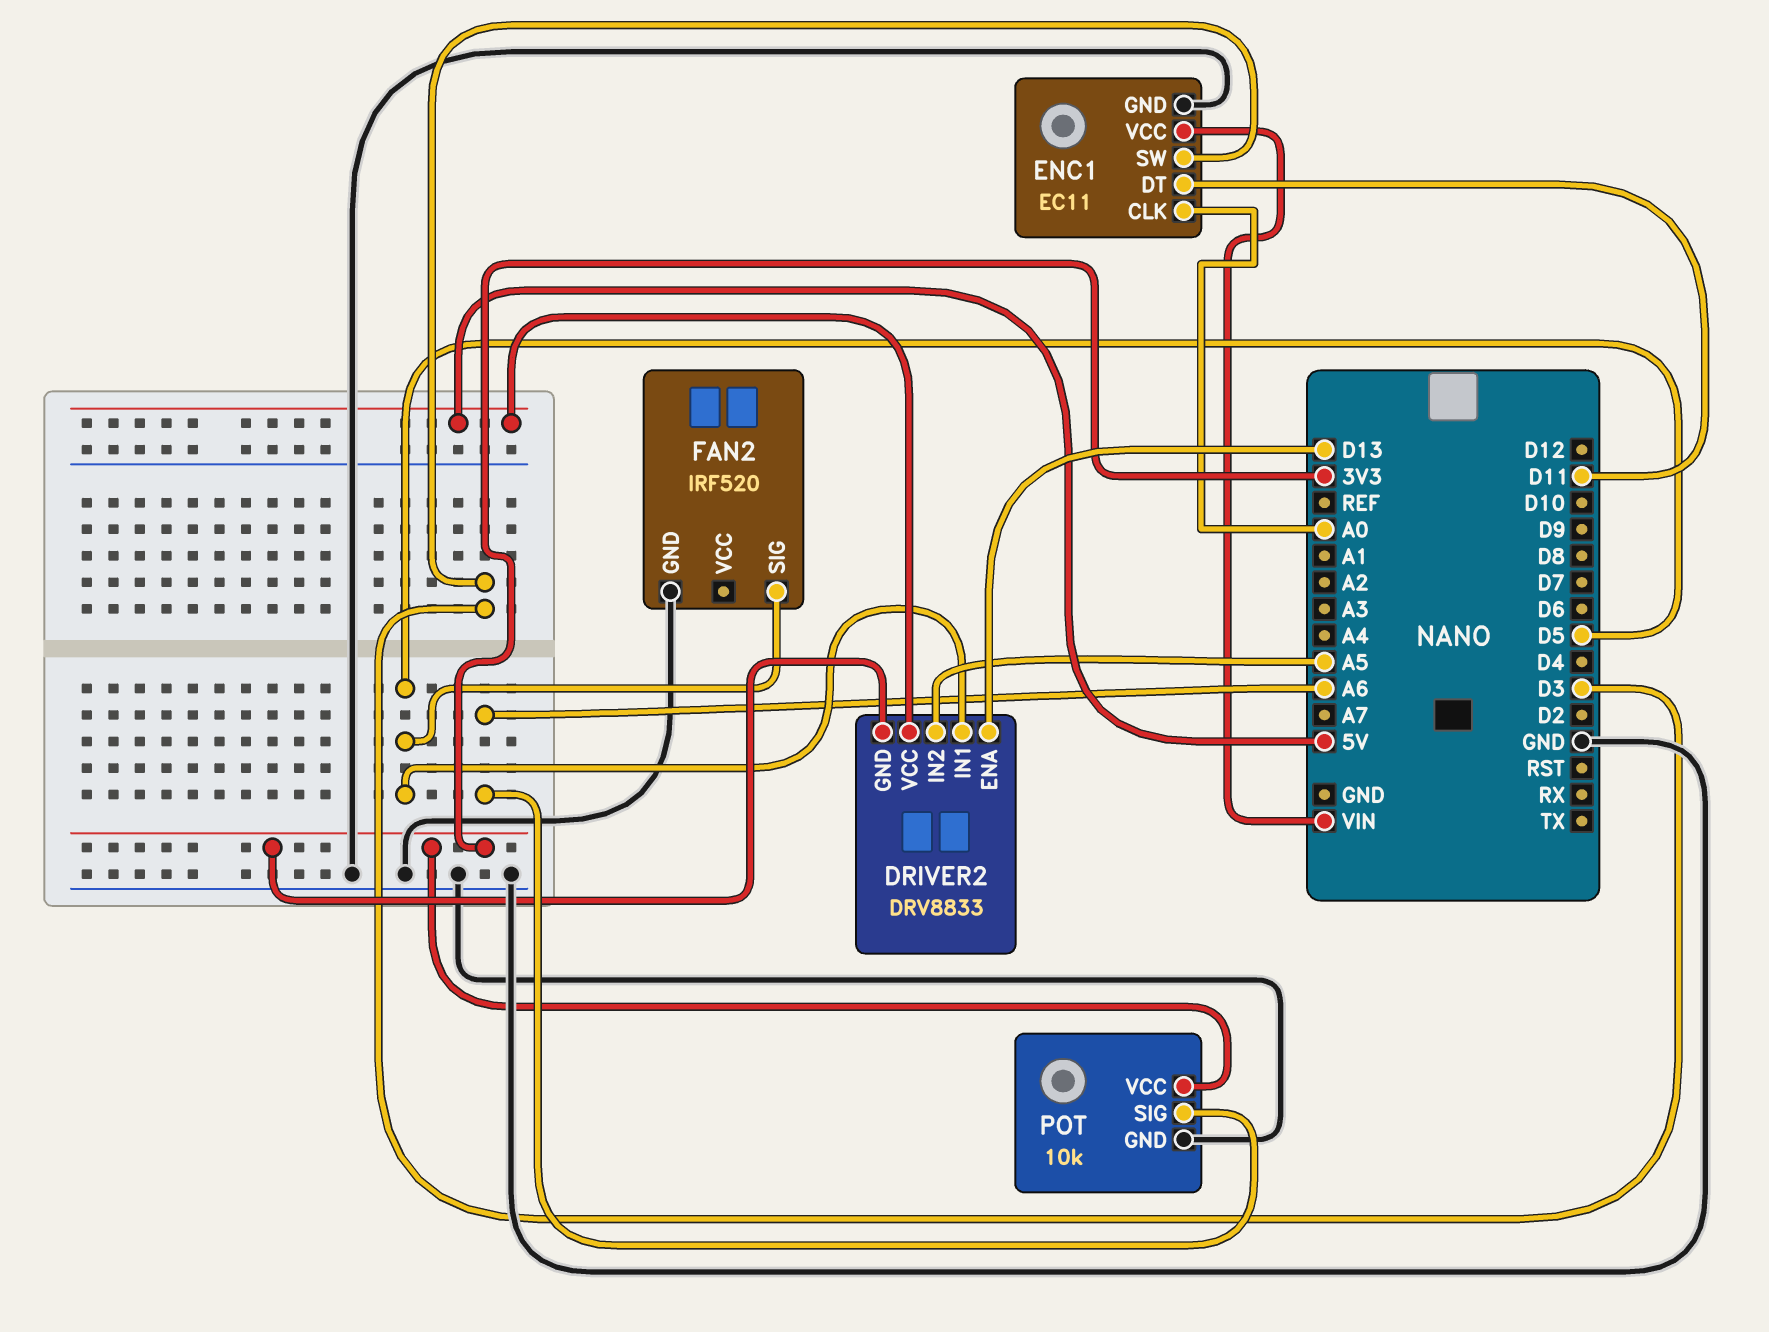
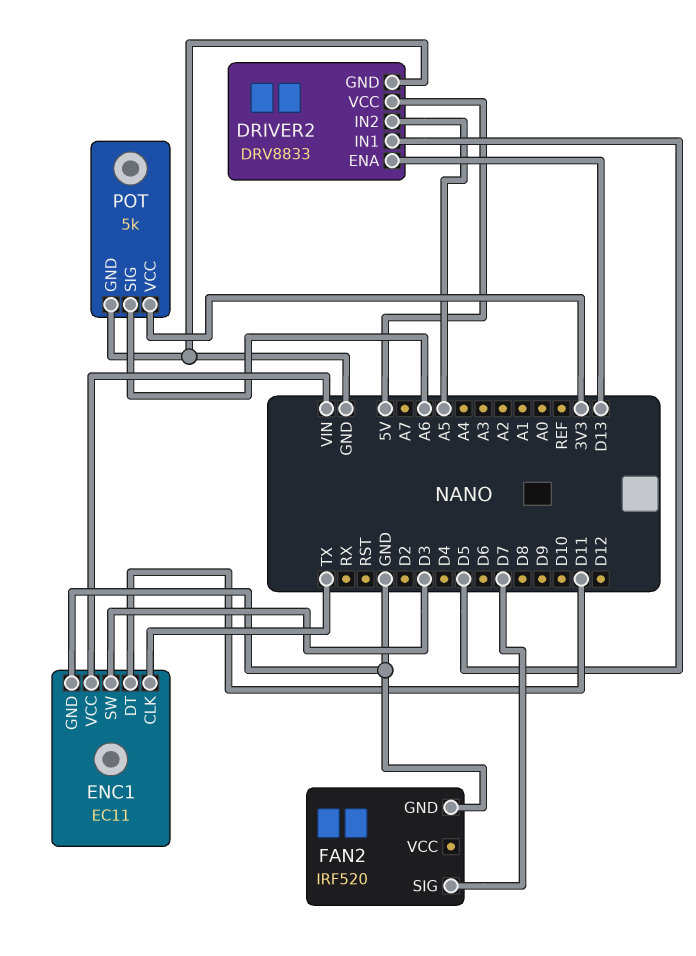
DRIVER2 pin GND: 3V3 -> GND
ENC1 pin CLK: A0 -> TX
FAN2 pin SIG: D5 -> D7
POT: 10k -> 5k

